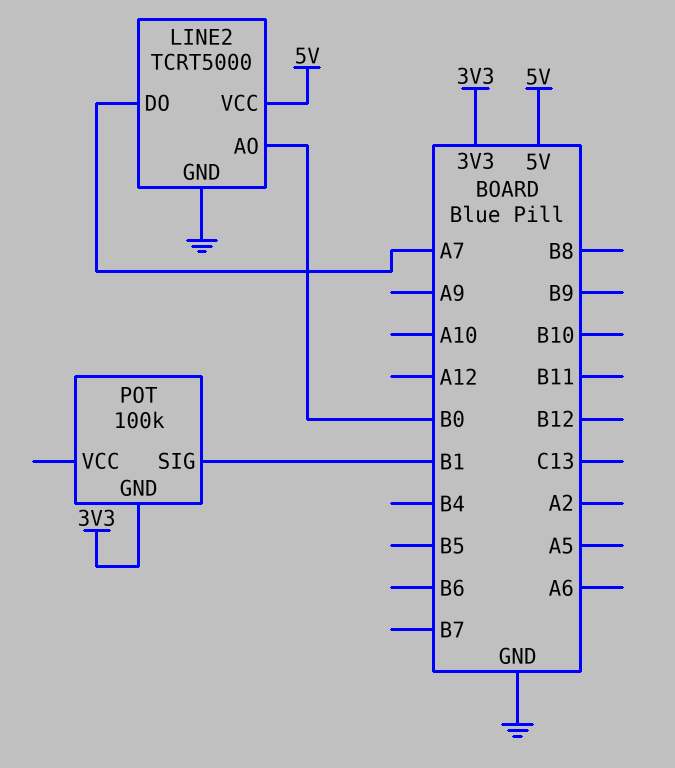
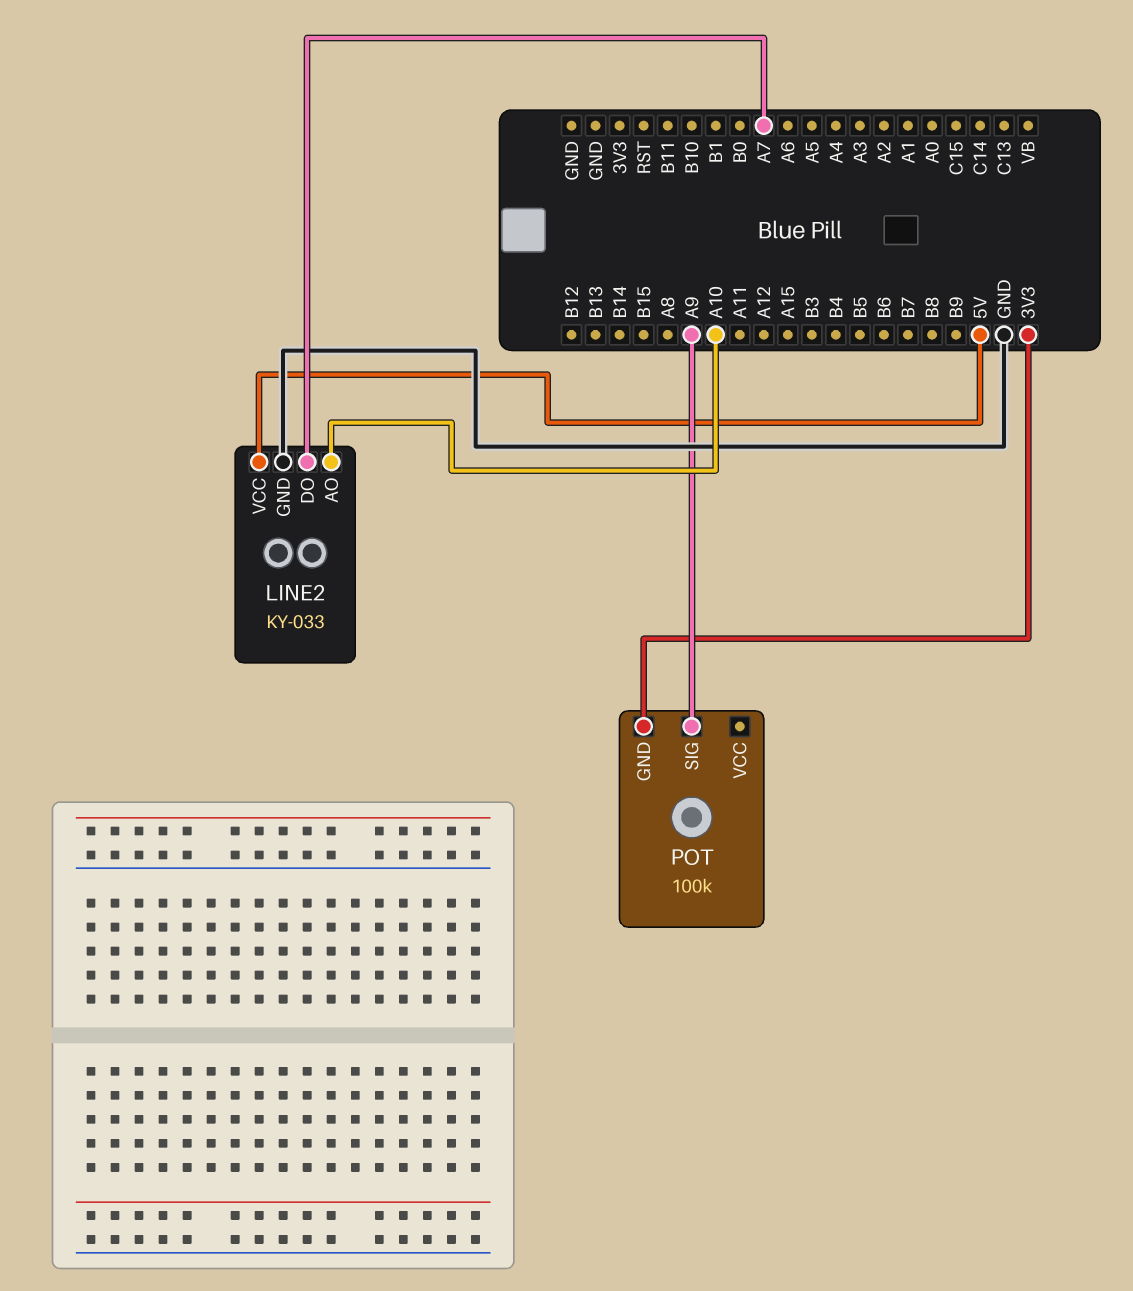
LINE2: TCRT5000 -> KY-033
LINE2 pin AO: B0 -> A10
POT pin SIG: B1 -> A9

